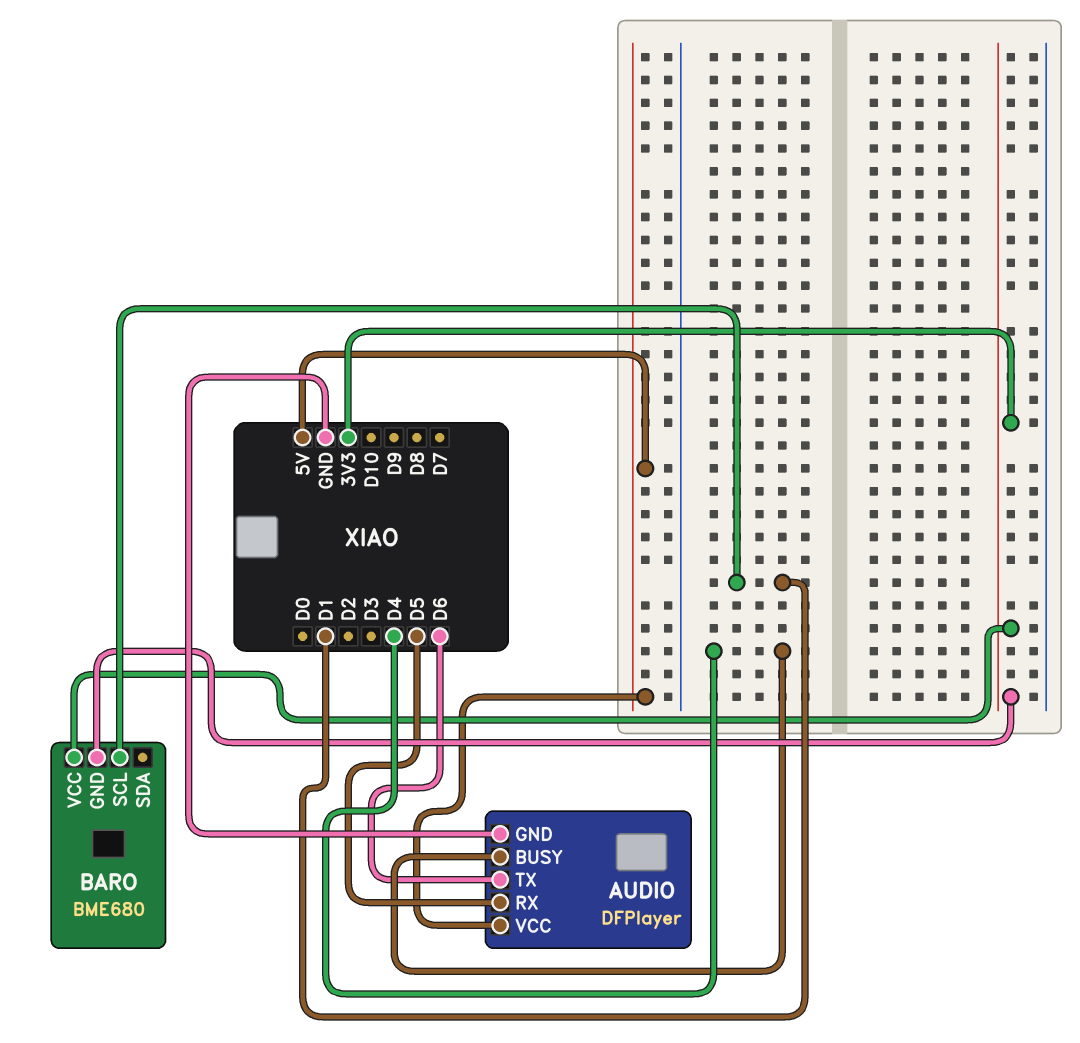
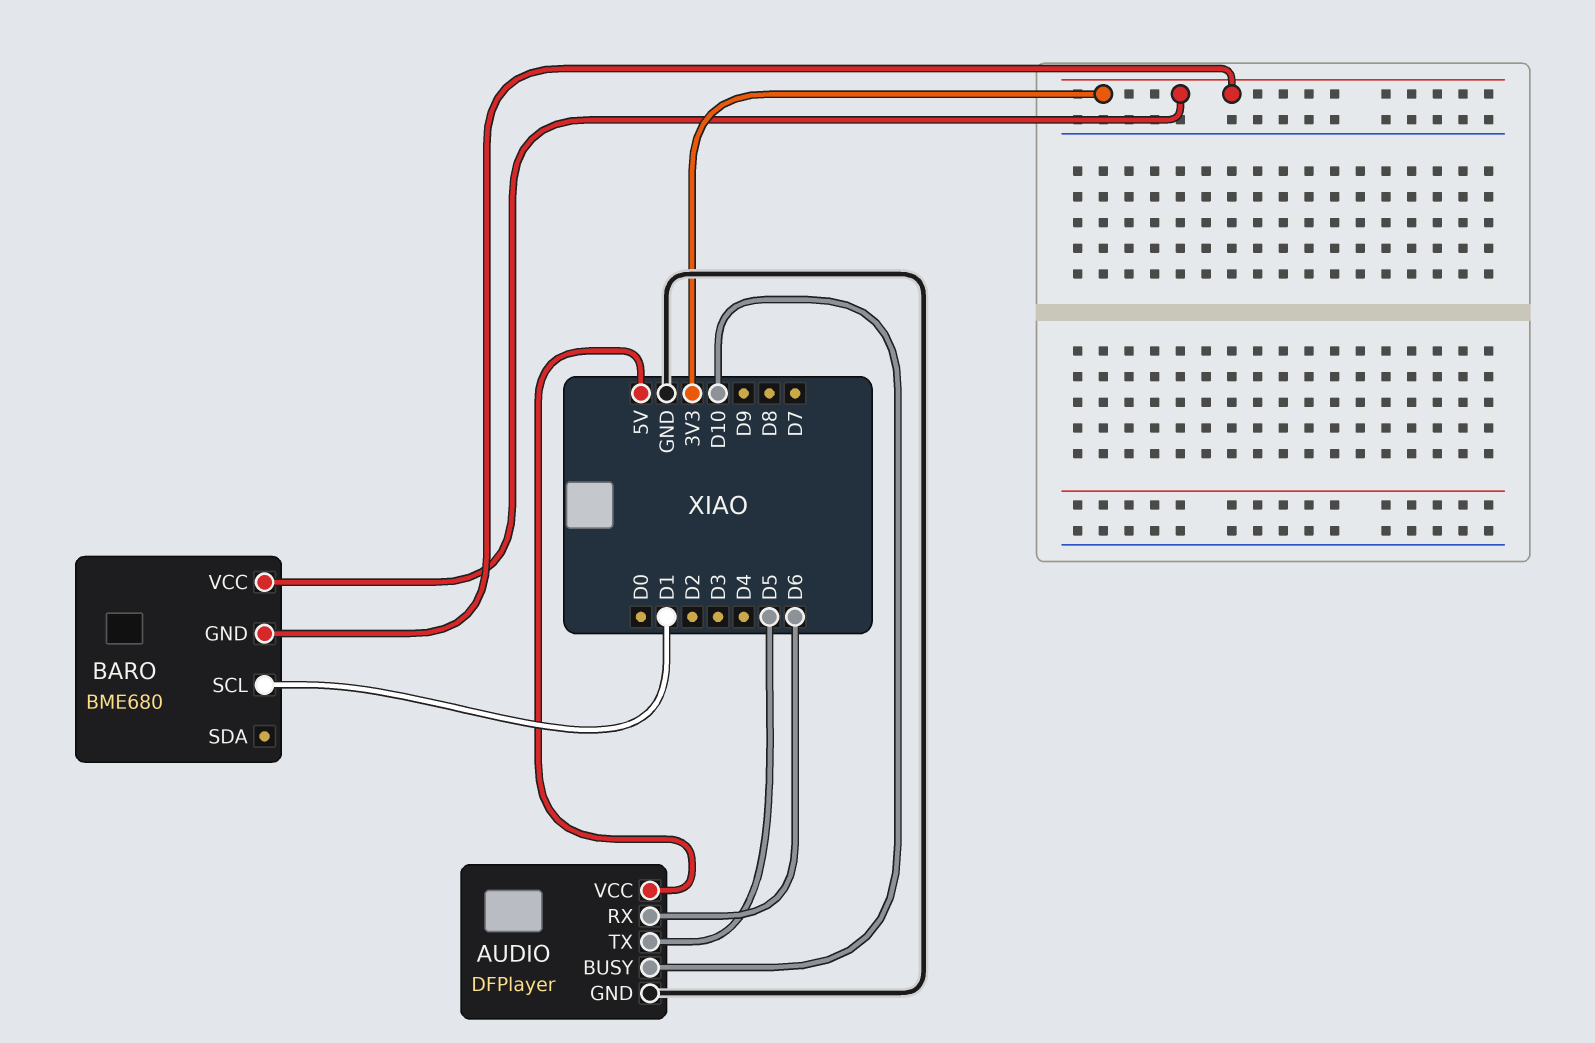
AUDIO pin BUSY: D4 -> D10
AUDIO pin RX: D5 -> D6
AUDIO pin TX: D6 -> D5

